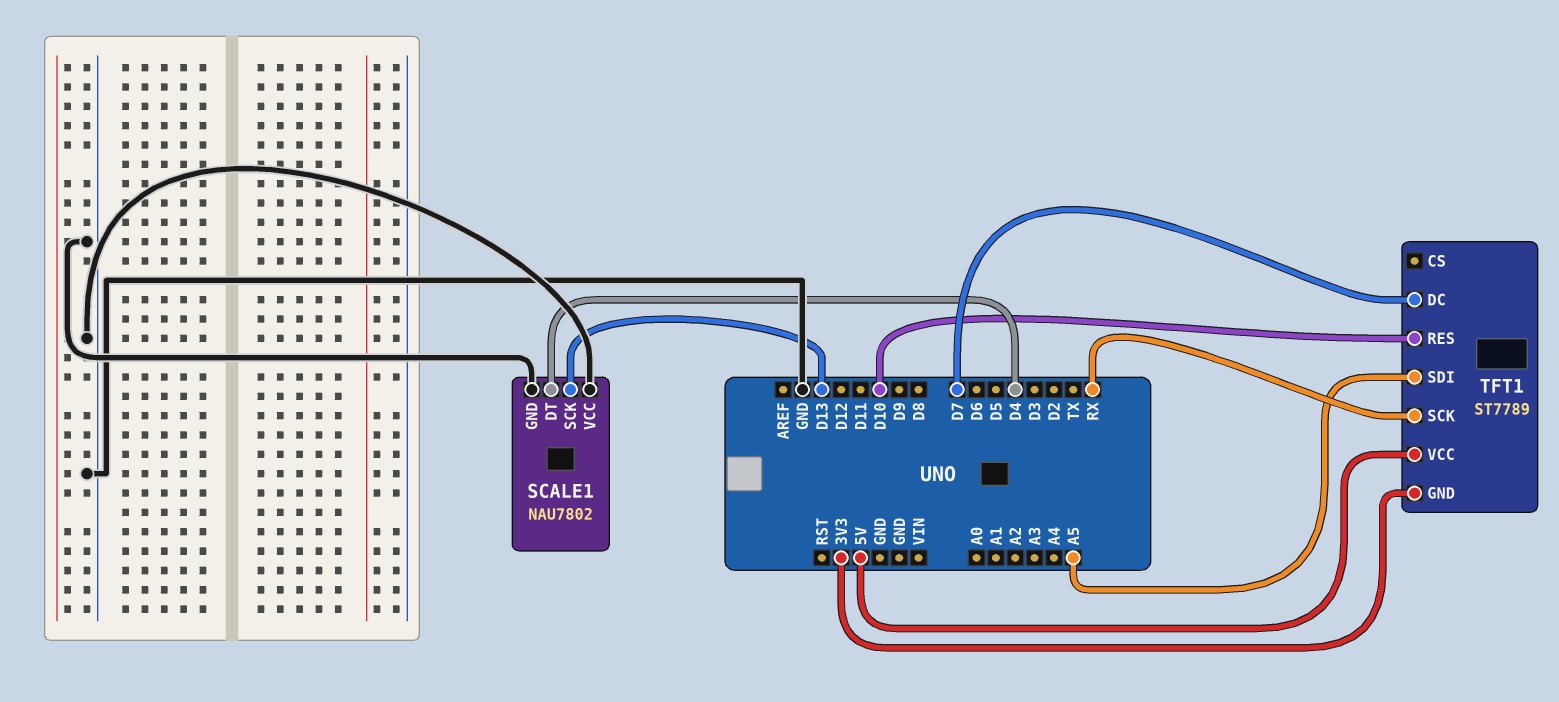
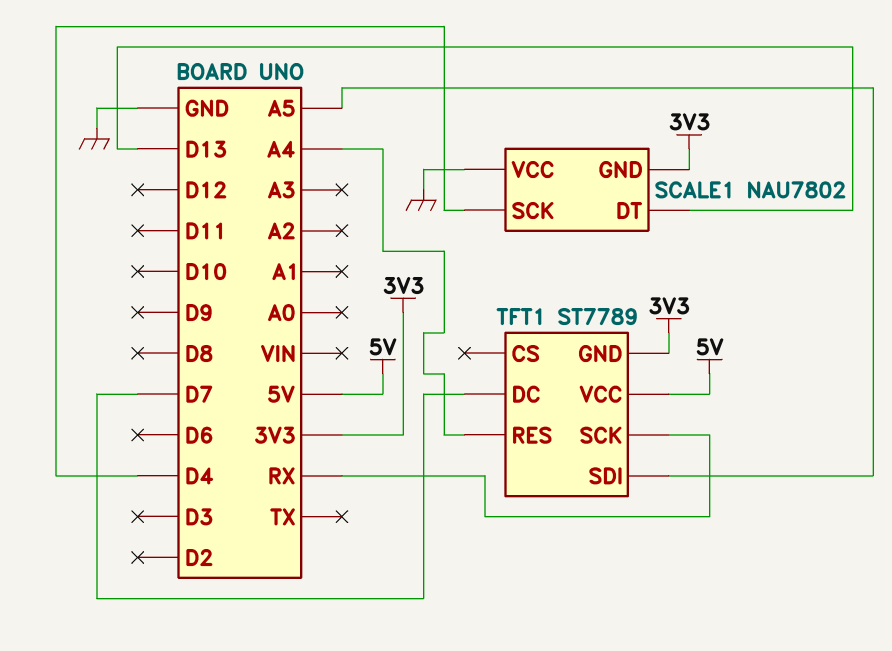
SCALE1 pin DT: D4 -> D13
SCALE1 pin GND: GND -> 3V3
SCALE1 pin SCK: D13 -> D4
TFT1 pin RES: D10 -> A4

